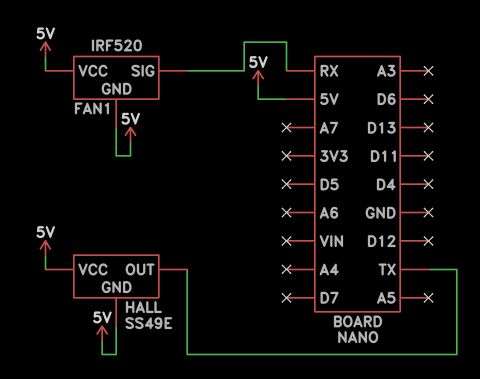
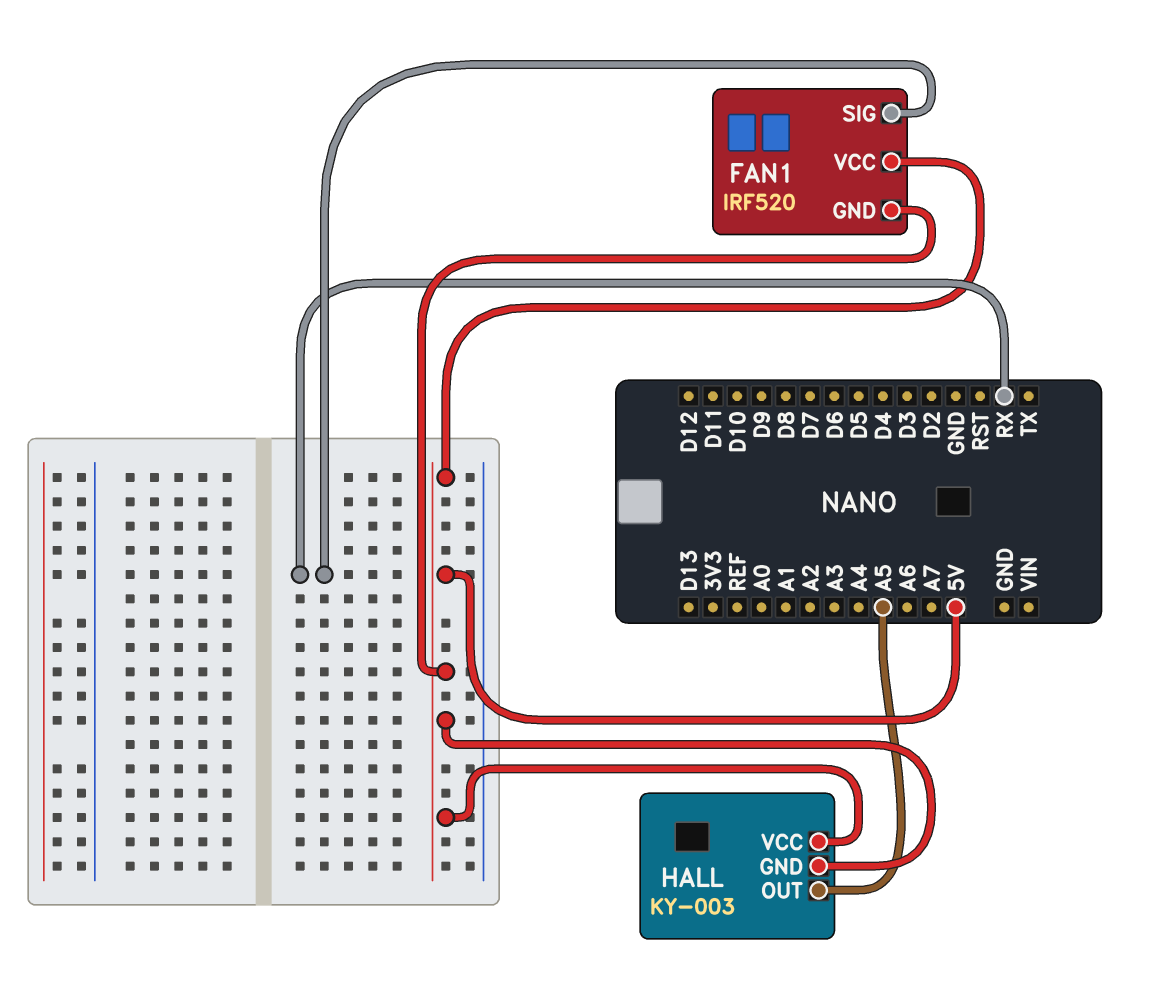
HALL: SS49E -> KY-003
HALL pin OUT: TX -> A5

